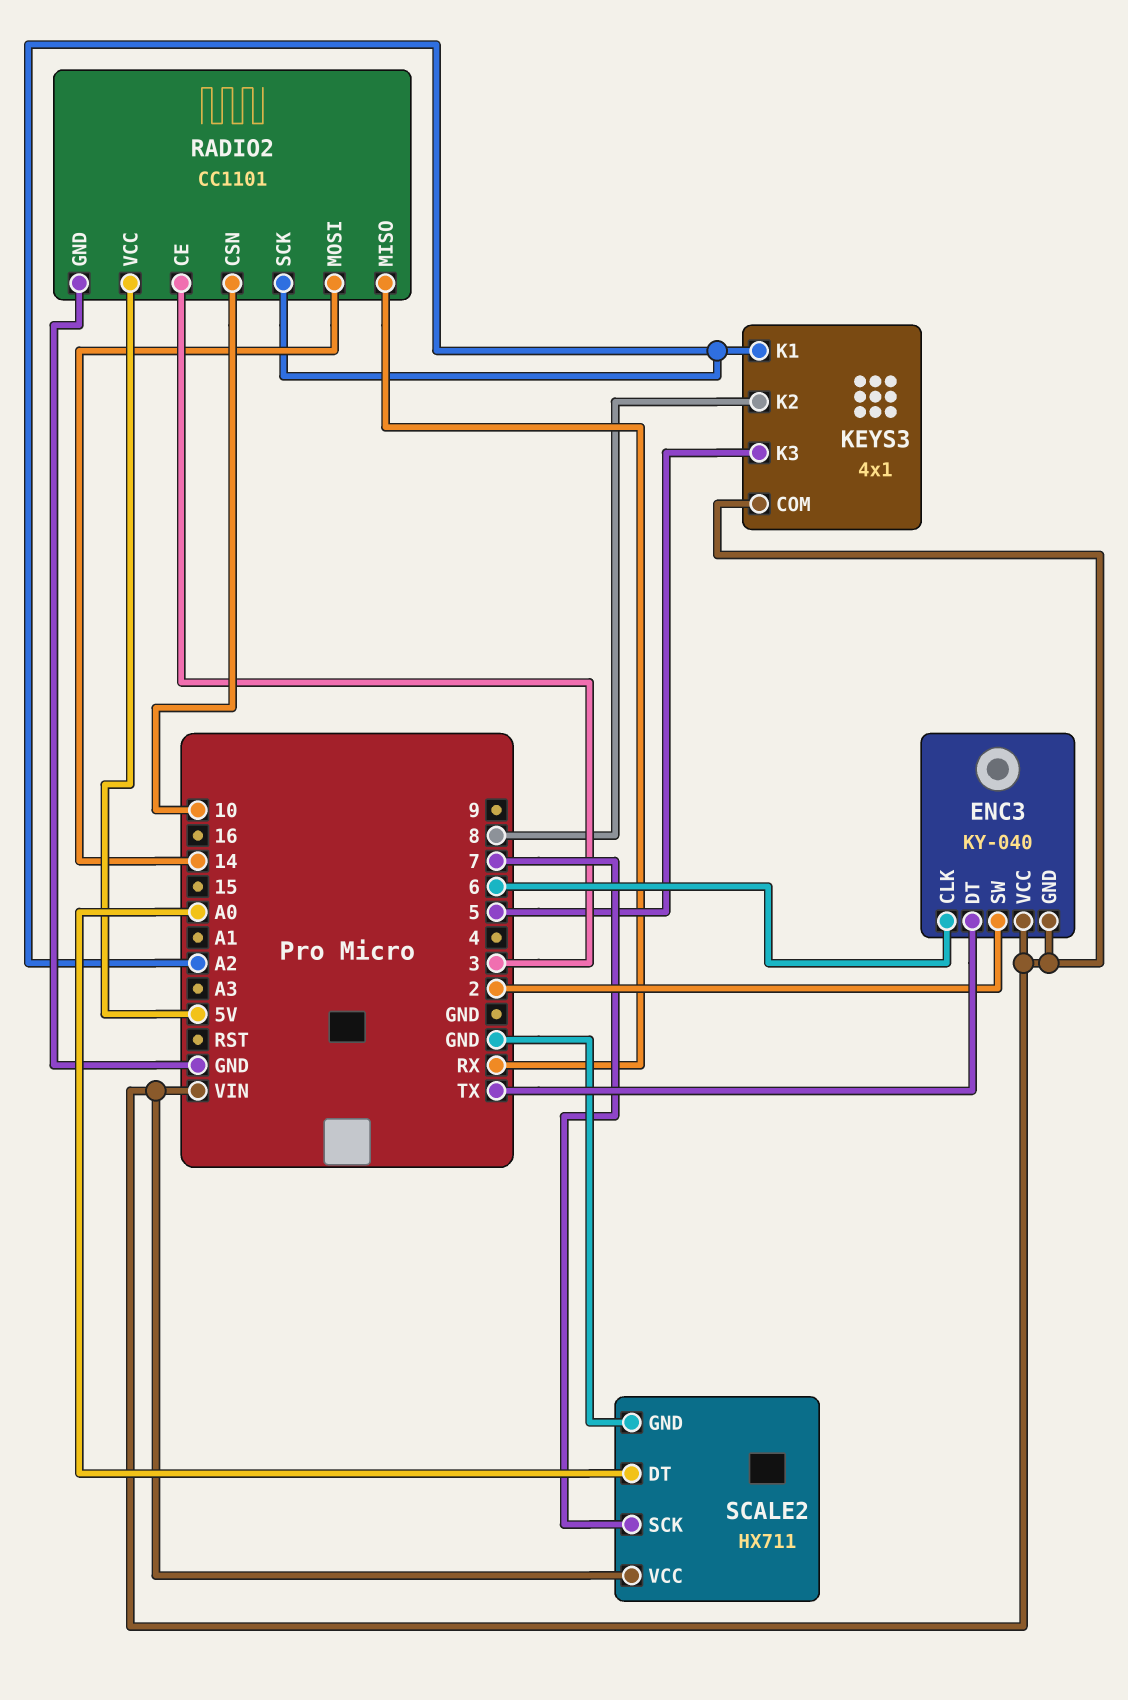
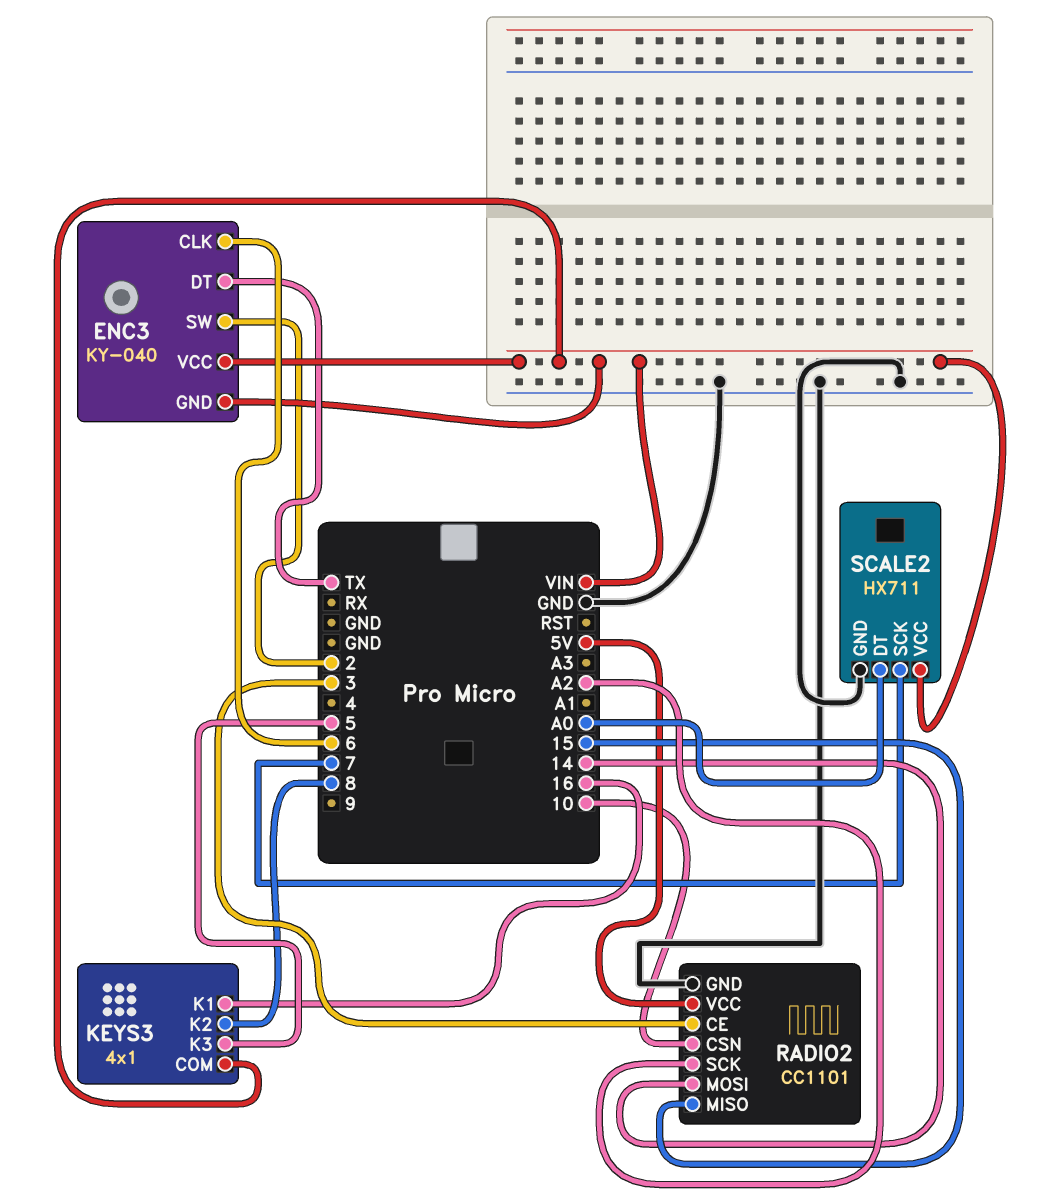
KEYS3 pin K1: A2 -> 16
RADIO2 pin MISO: RX -> 15

